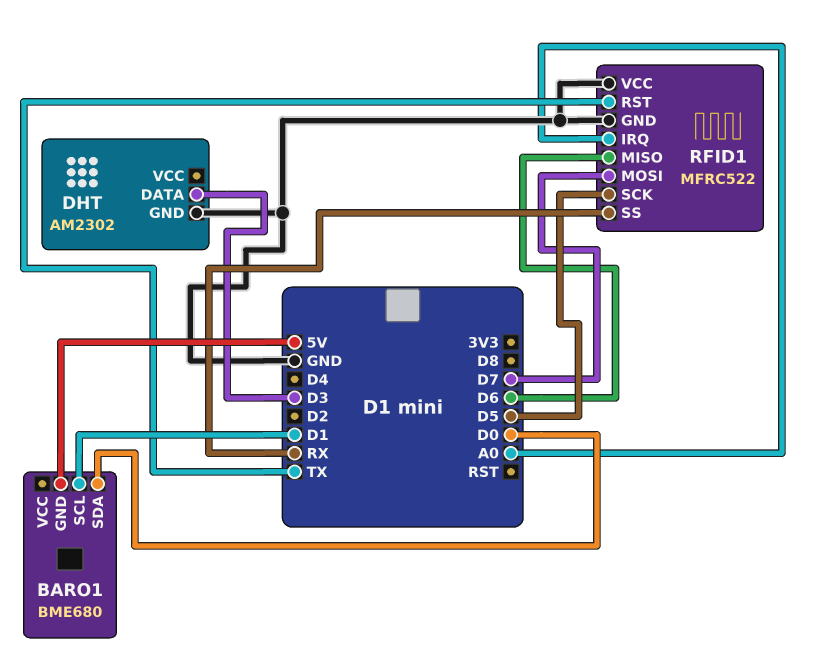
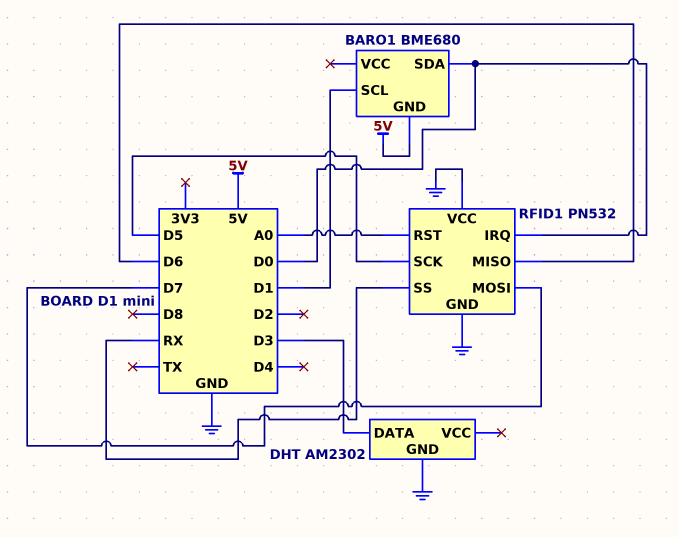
RFID1: MFRC522 -> PN532
RFID1 pin IRQ: A0 -> D0
RFID1 pin RST: TX -> A0

